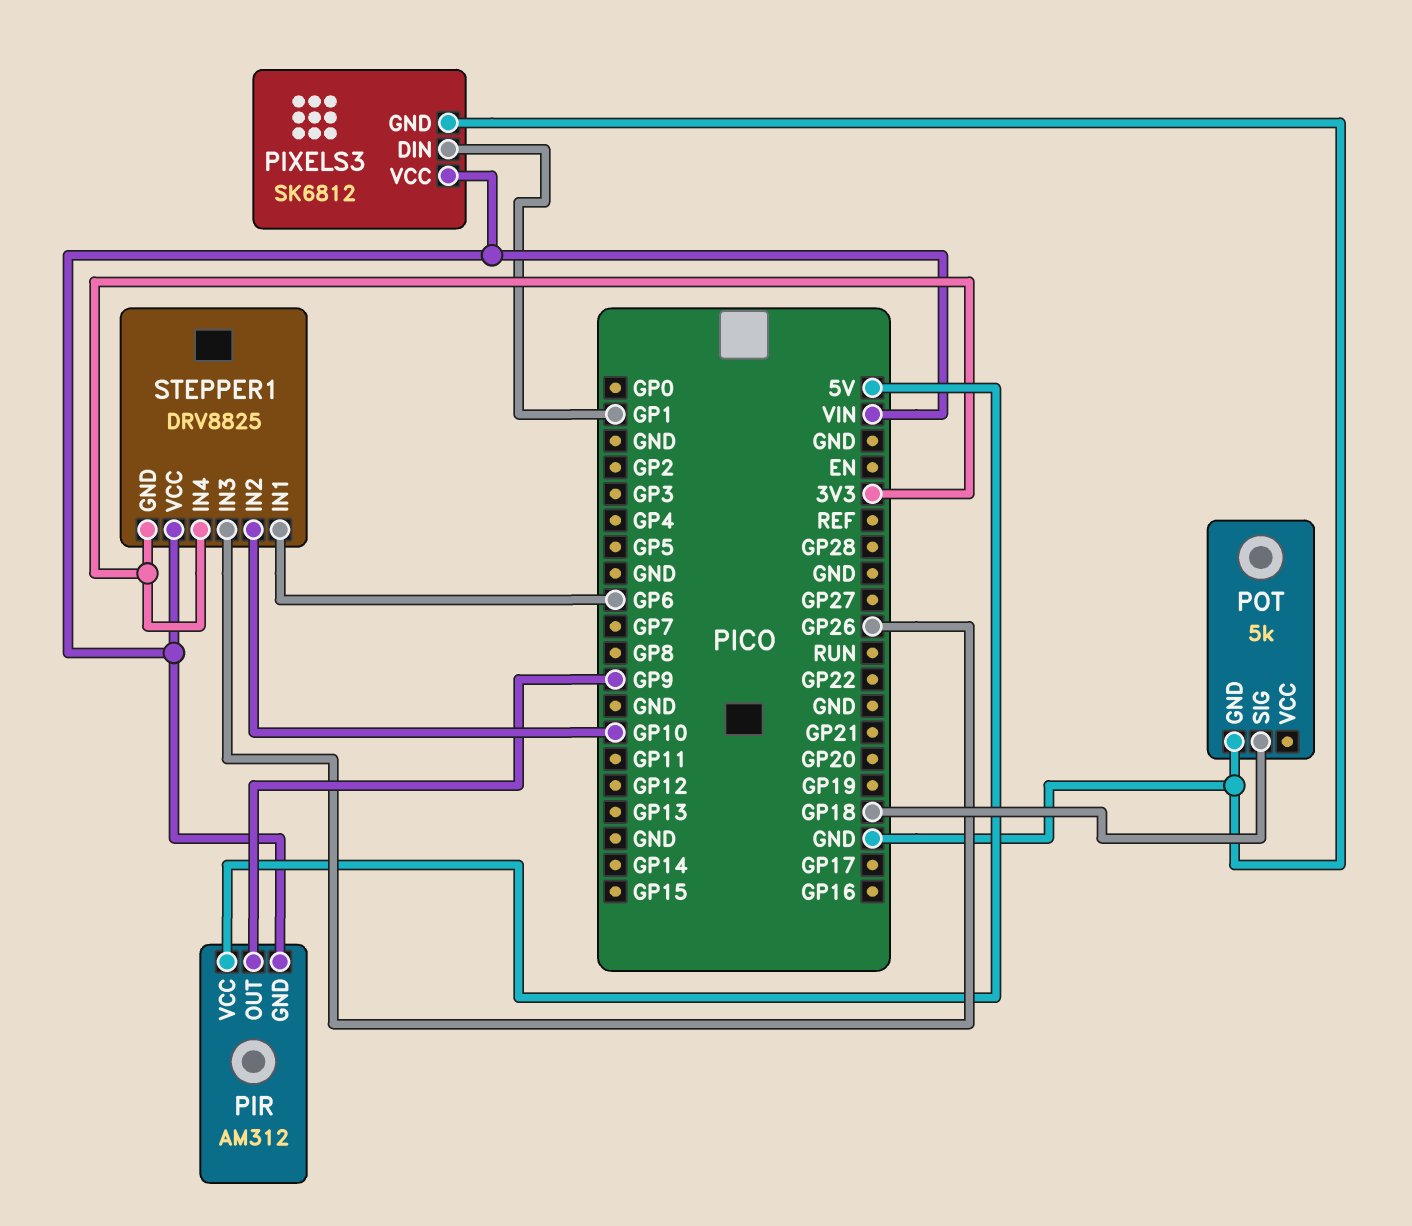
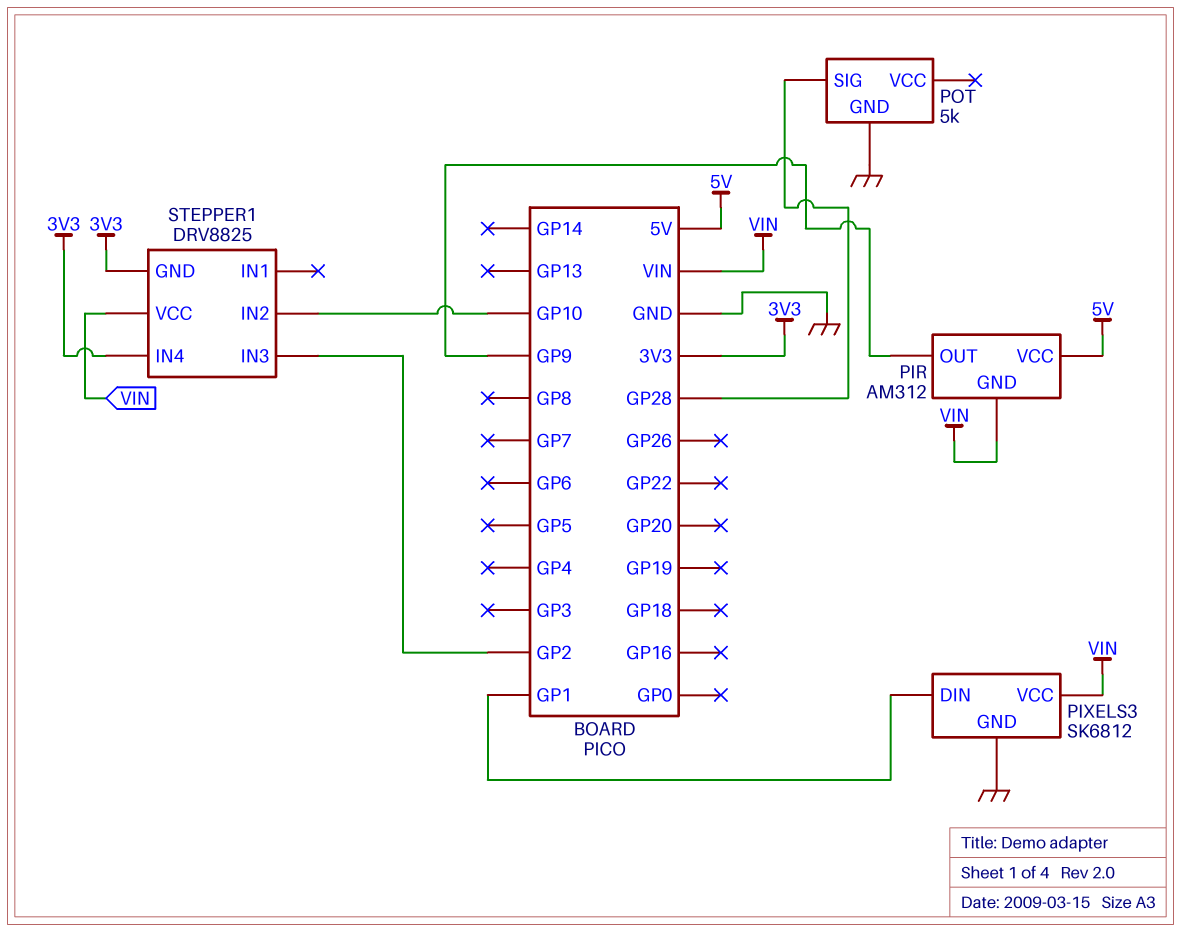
POT pin SIG: GP18 -> GP28
STEPPER1 pin IN1: GP6 -> none
STEPPER1 pin IN3: GP26 -> GP2

